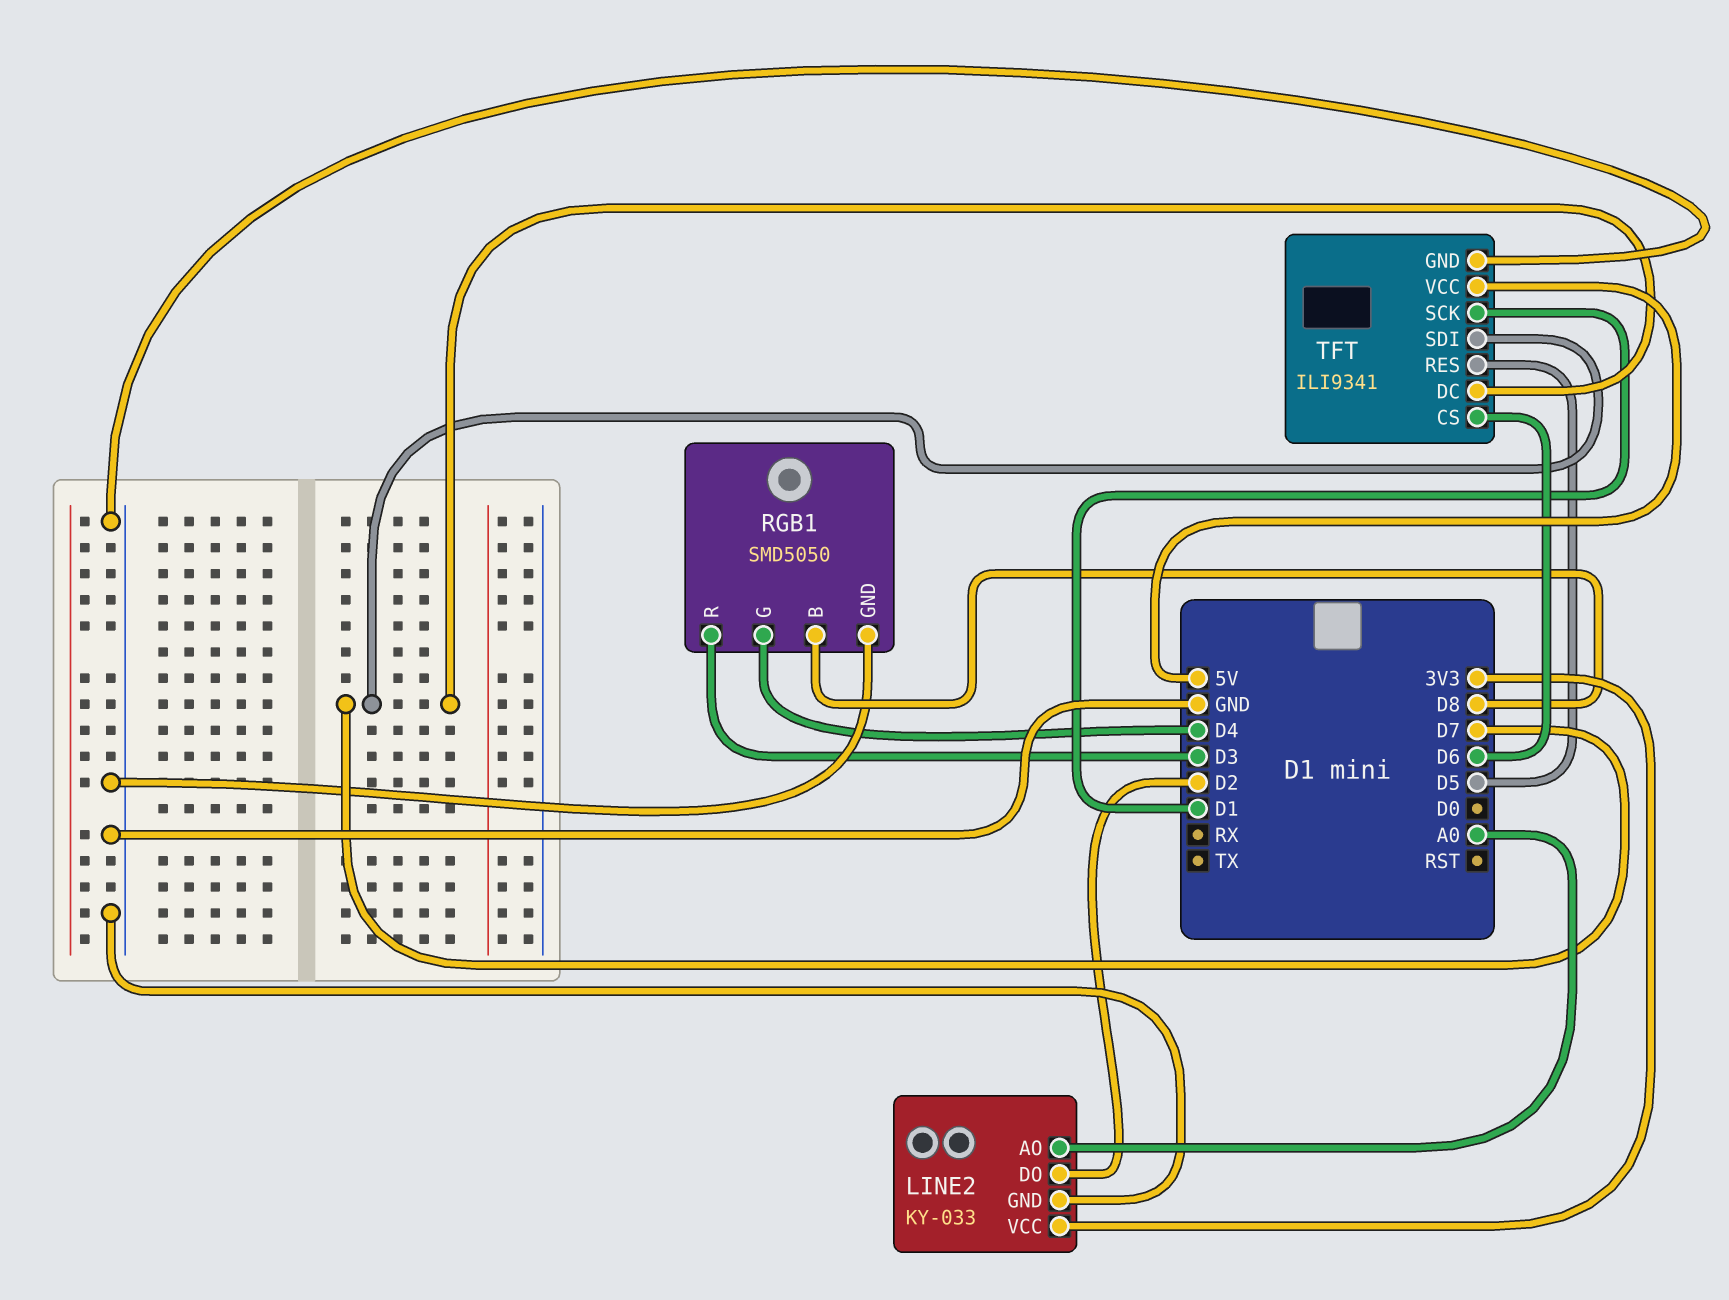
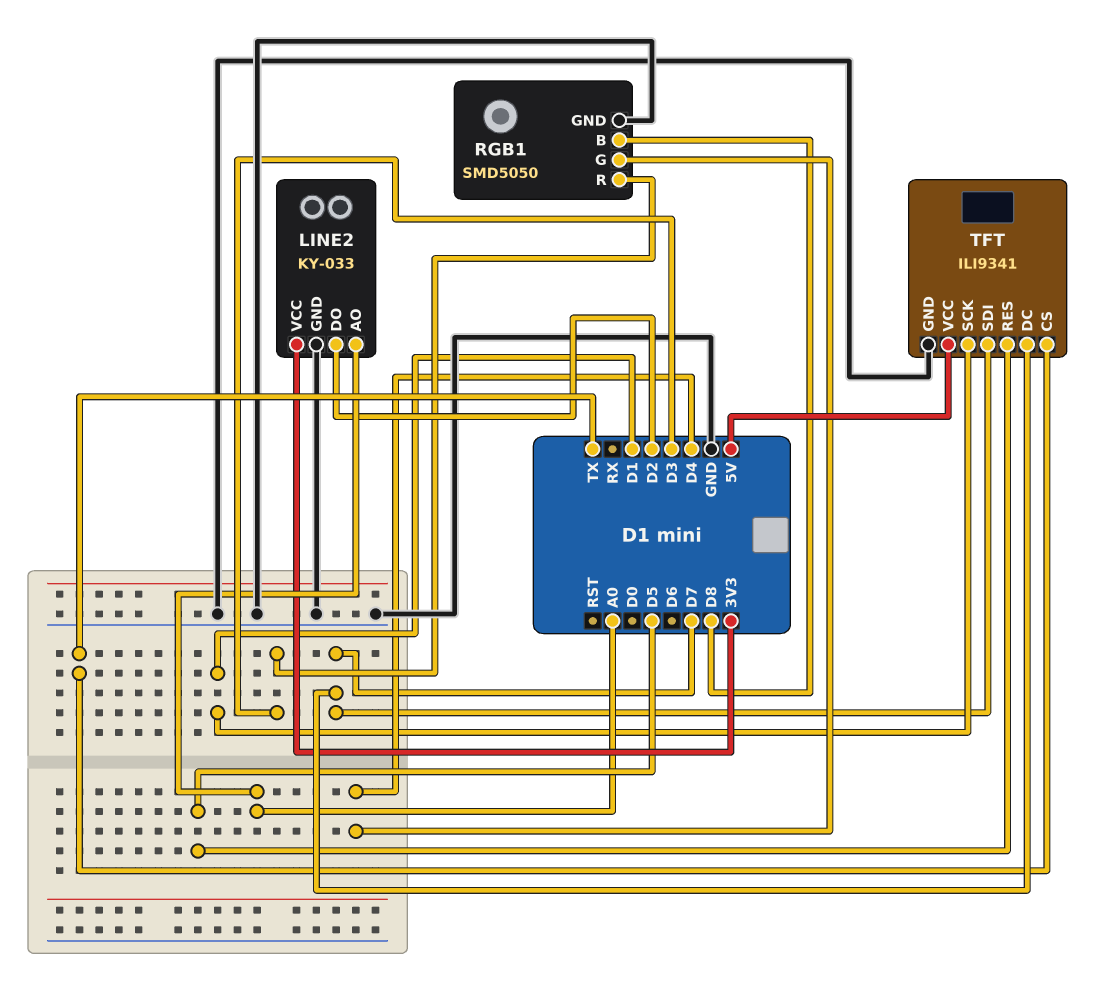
TFT pin CS: D6 -> TX

